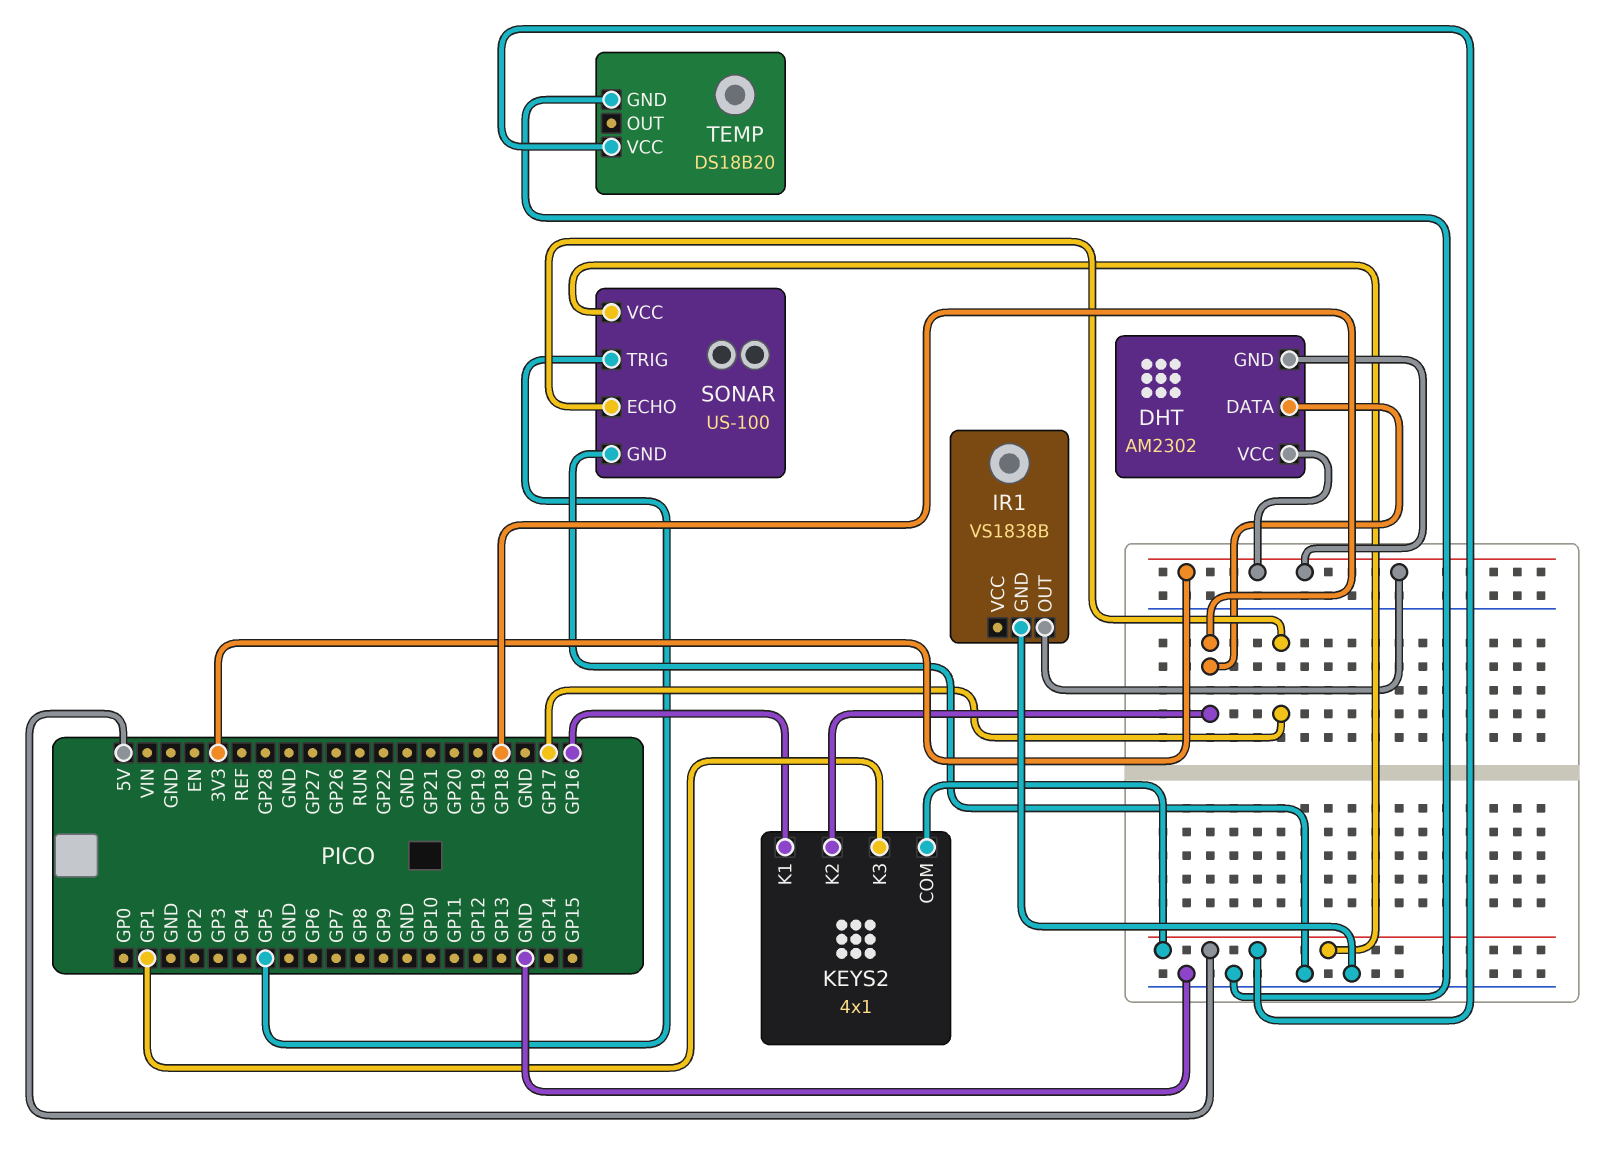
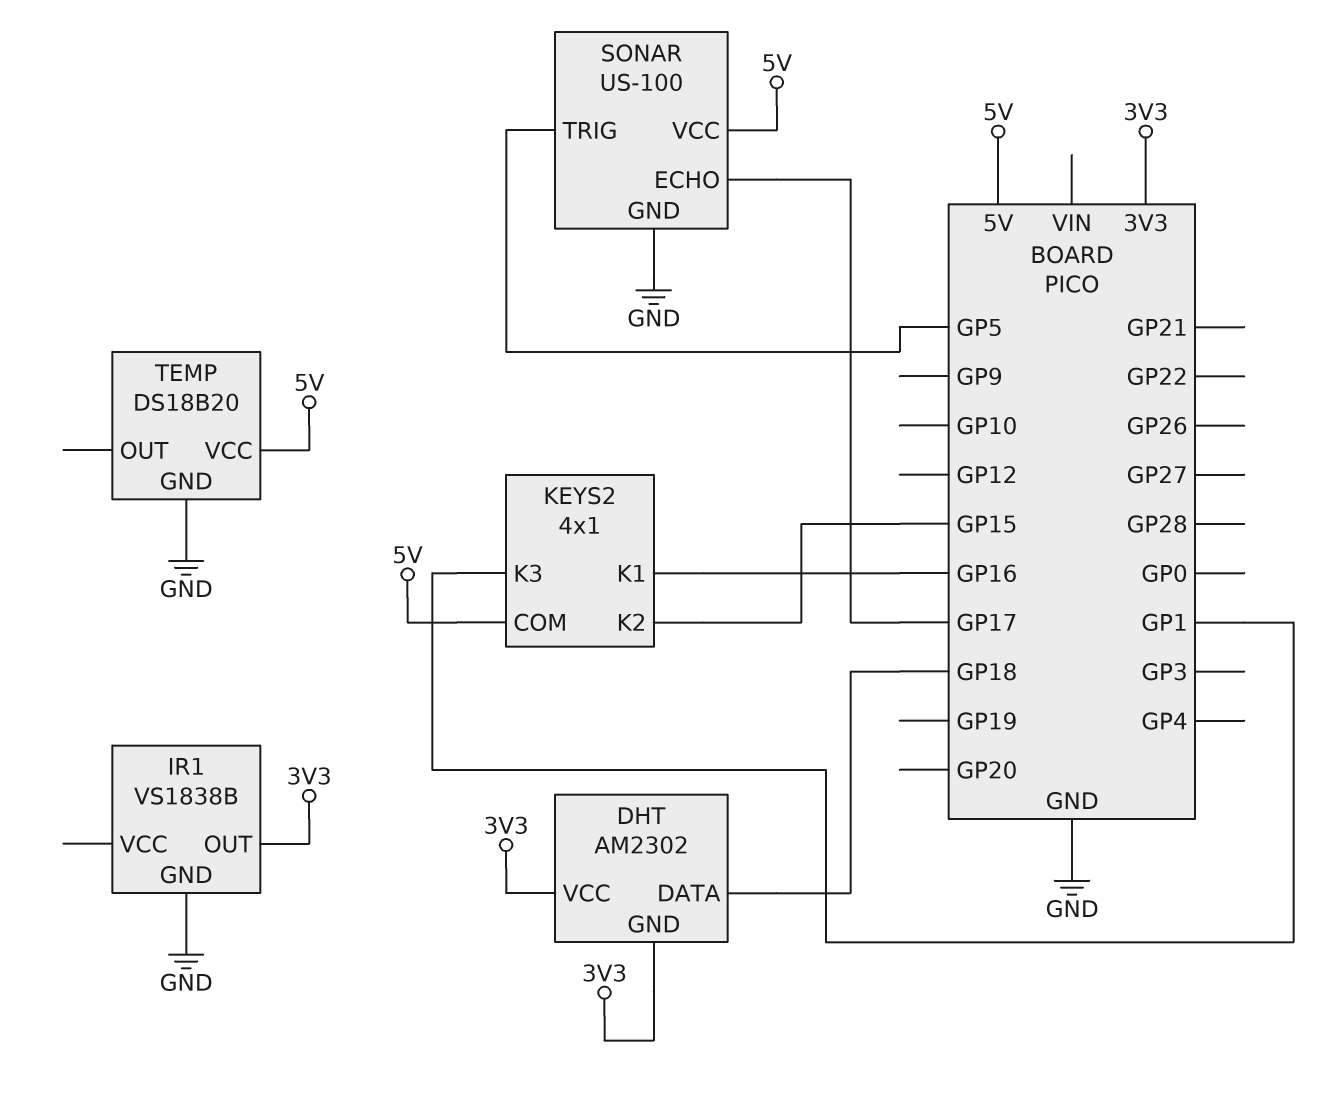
KEYS2 pin K2: GP18 -> GP15

